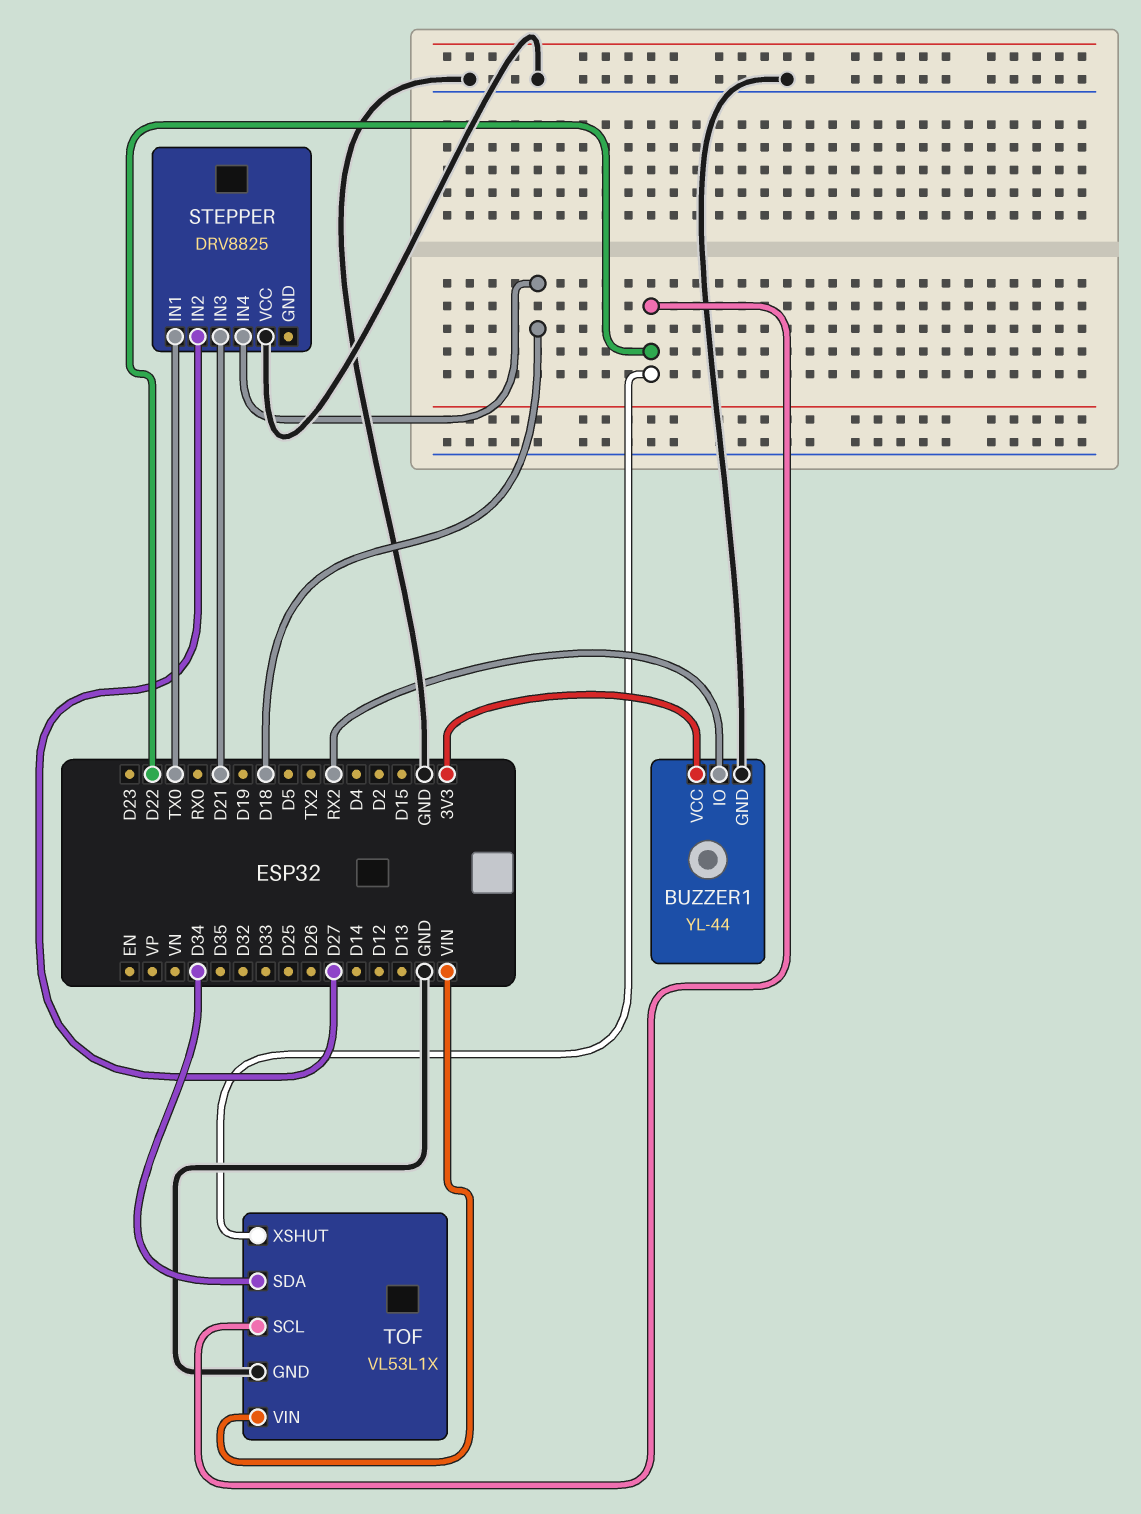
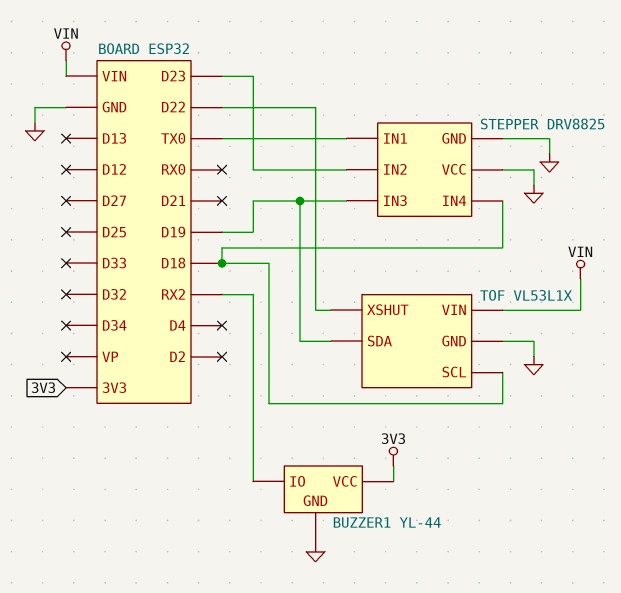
STEPPER pin GND: none -> GND
STEPPER pin IN2: D27 -> D23
STEPPER pin IN3: D21 -> D19
TOF pin SCL: D22 -> D18
TOF pin SDA: D34 -> D19

